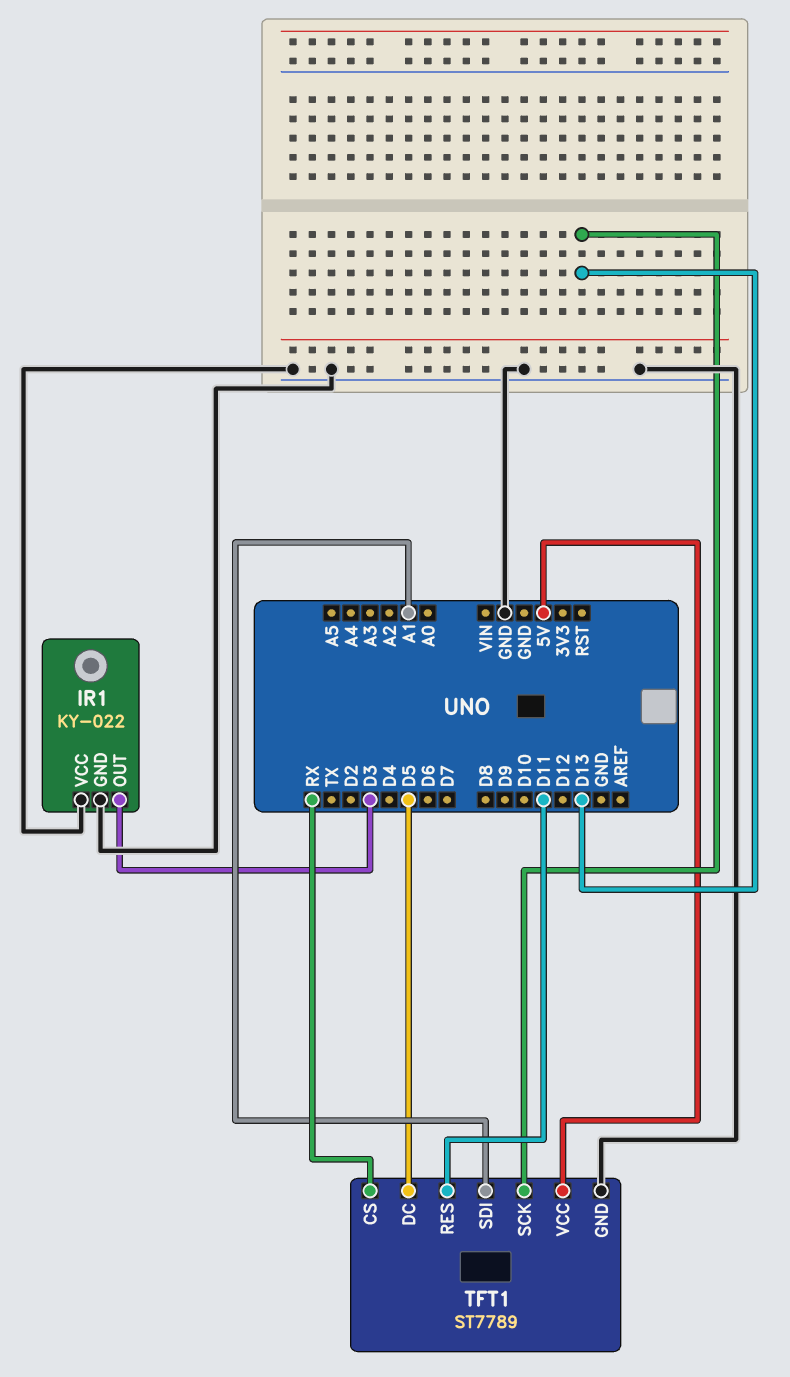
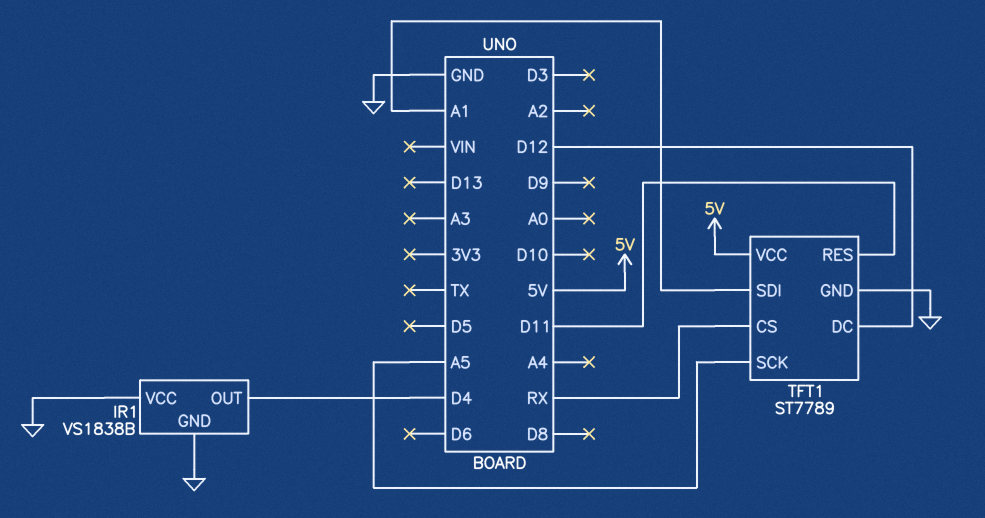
IR1: KY-022 -> VS1838B
IR1 pin OUT: D3 -> D4
TFT1 pin DC: D5 -> D12
TFT1 pin SCK: D13 -> A5

